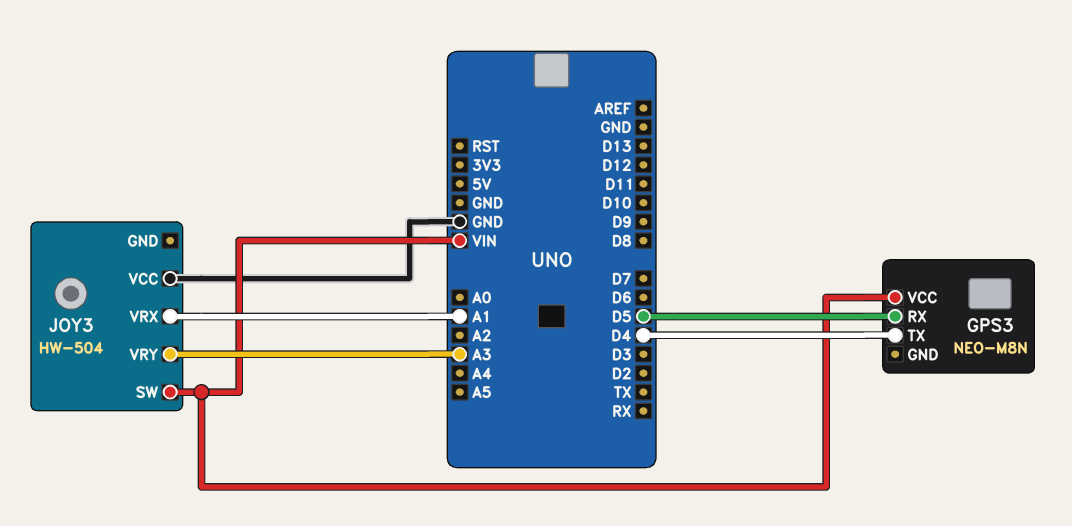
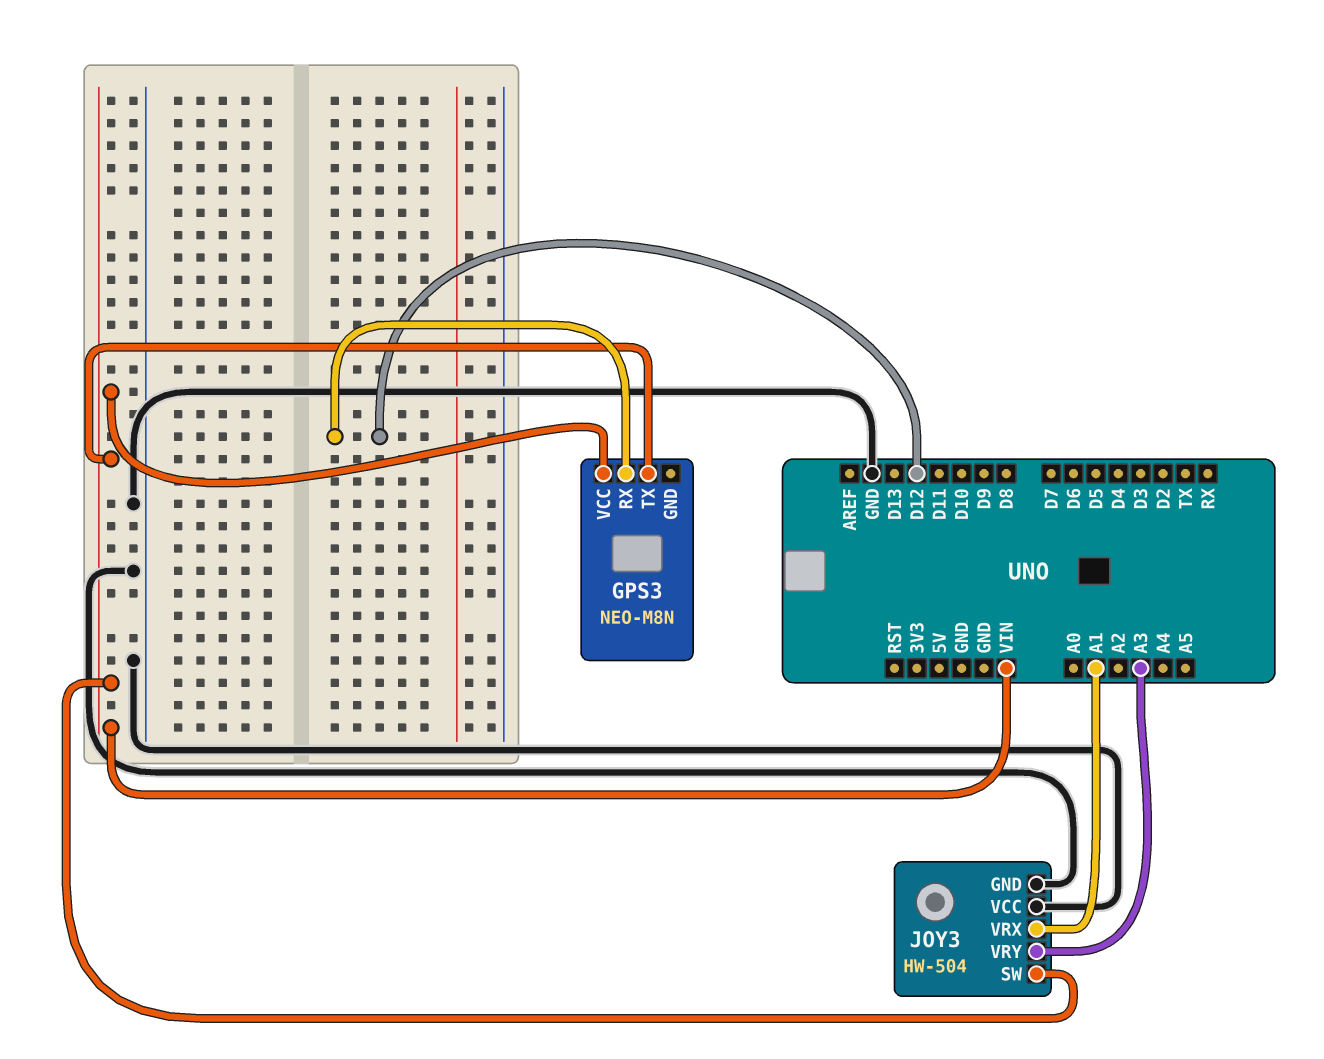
GPS3 pin RX: D5 -> D12
GPS3 pin TX: D4 -> VIN
JOY3 pin GND: none -> GND

